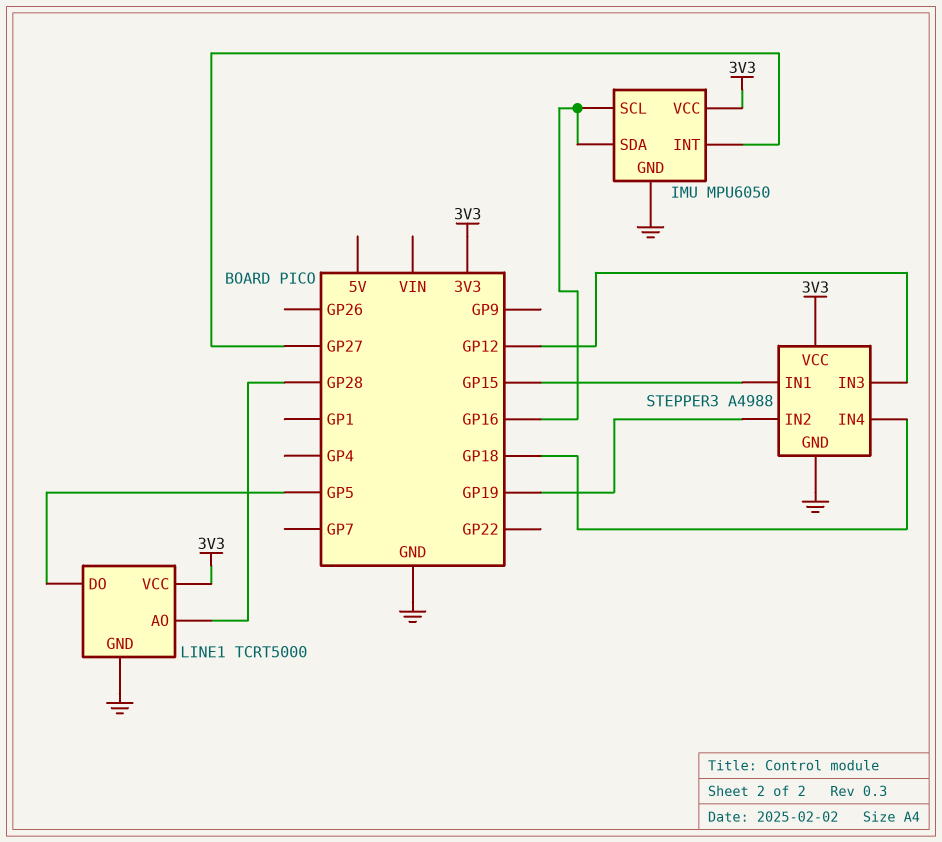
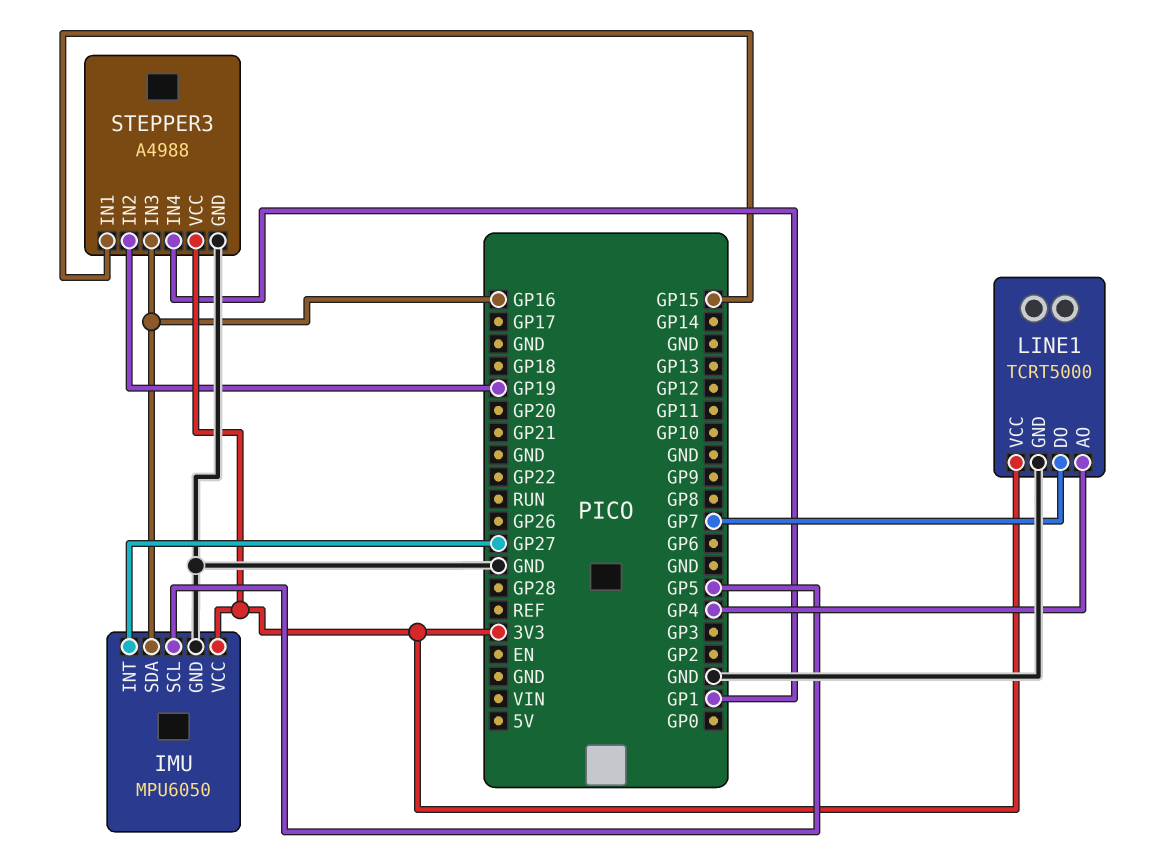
IMU pin SCL: GP16 -> GP5
LINE1 pin AO: GP28 -> GP4
LINE1 pin DO: GP5 -> GP7
STEPPER3 pin IN3: GP12 -> GP16
STEPPER3 pin IN4: GP18 -> GP1

